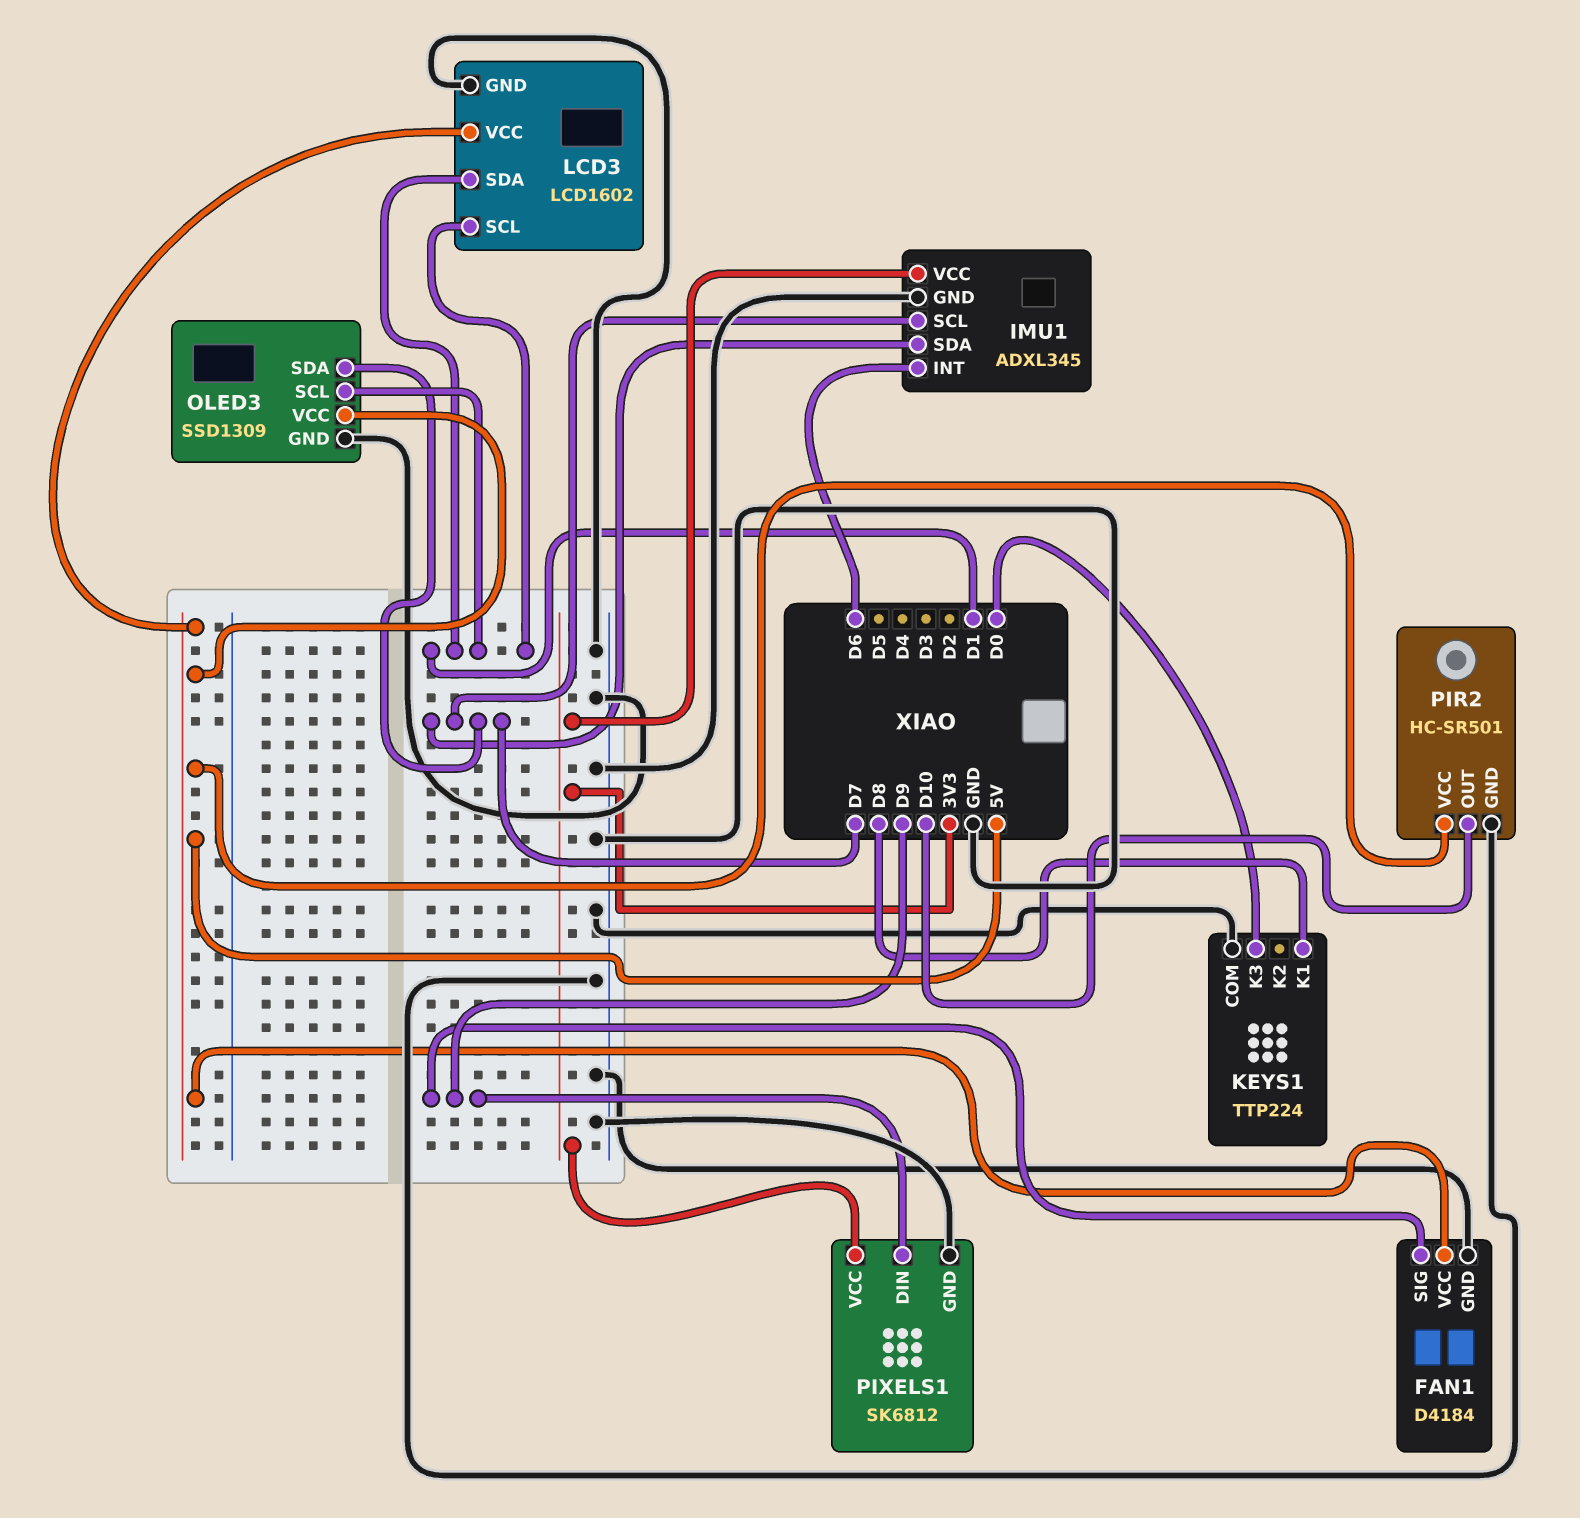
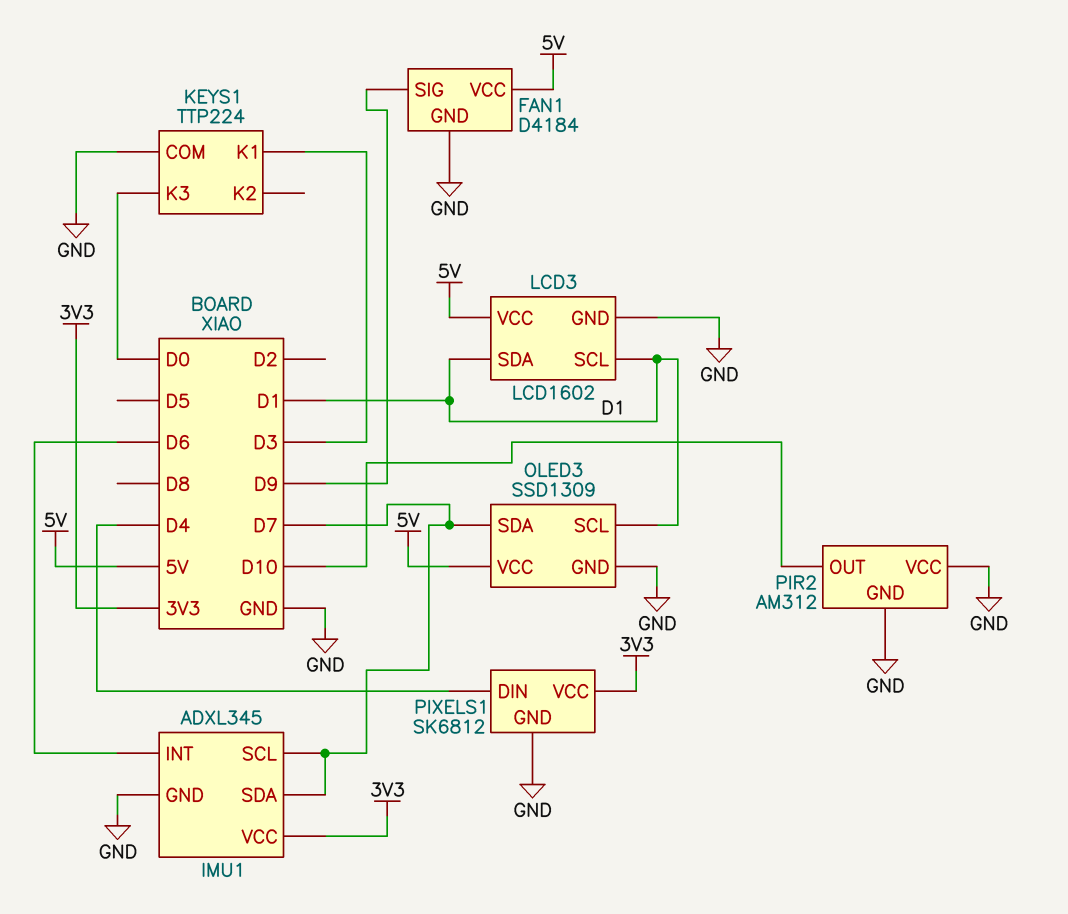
KEYS1 pin K1: D8 -> D3
PIR2: HC-SR501 -> AM312
PIR2 pin VCC: 5V -> GND
PIXELS1 pin DIN: D9 -> D4

